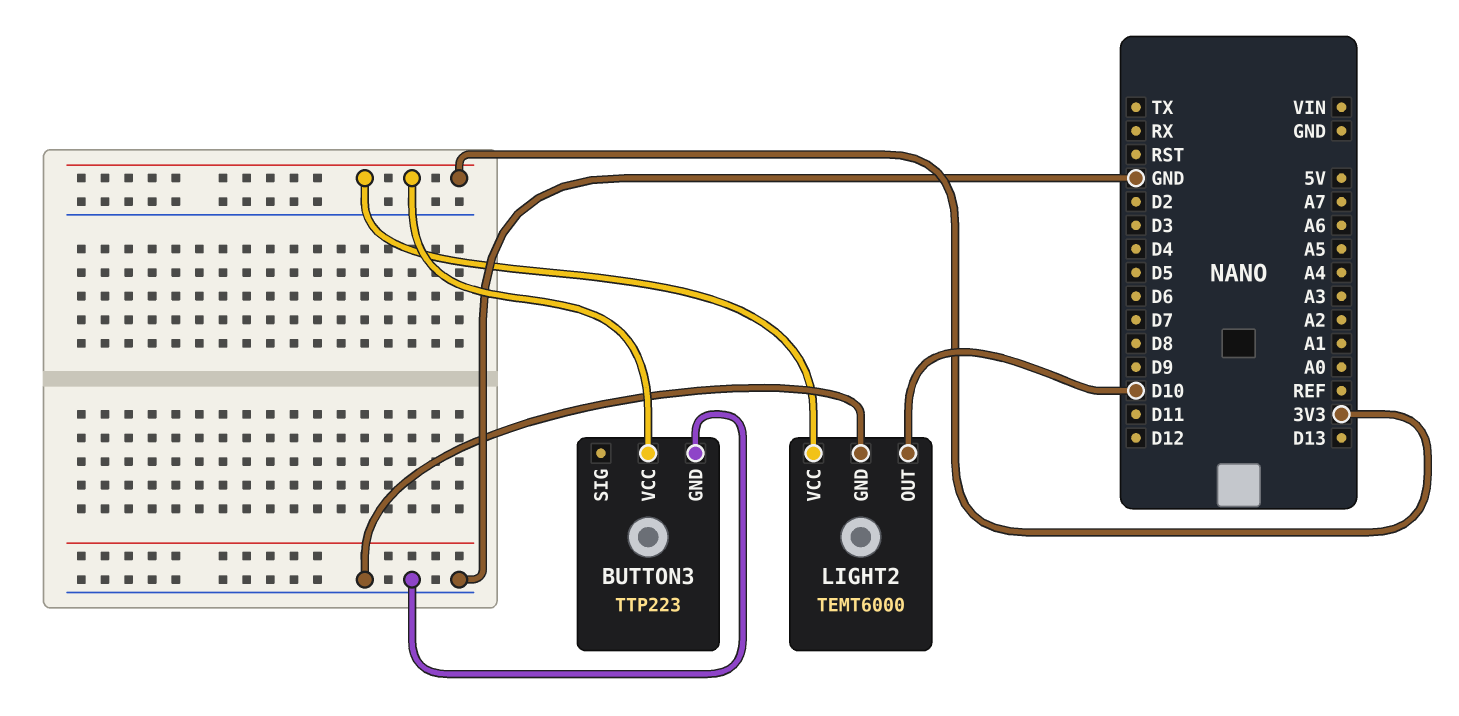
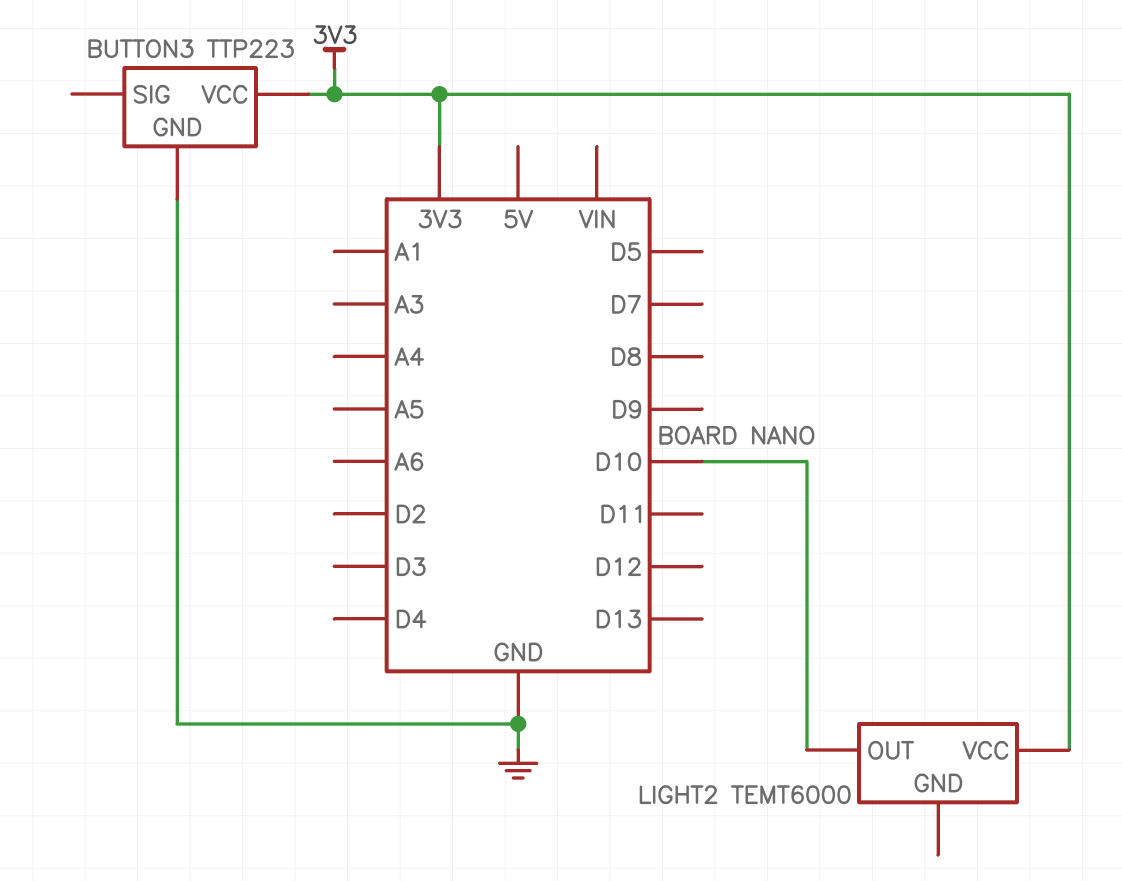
LIGHT2 pin GND: GND -> none

